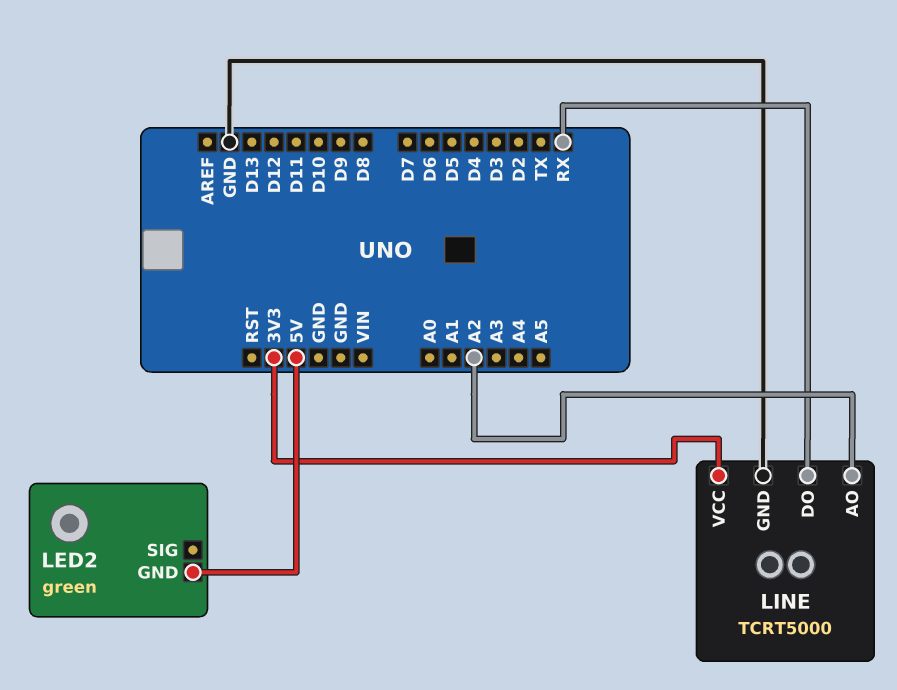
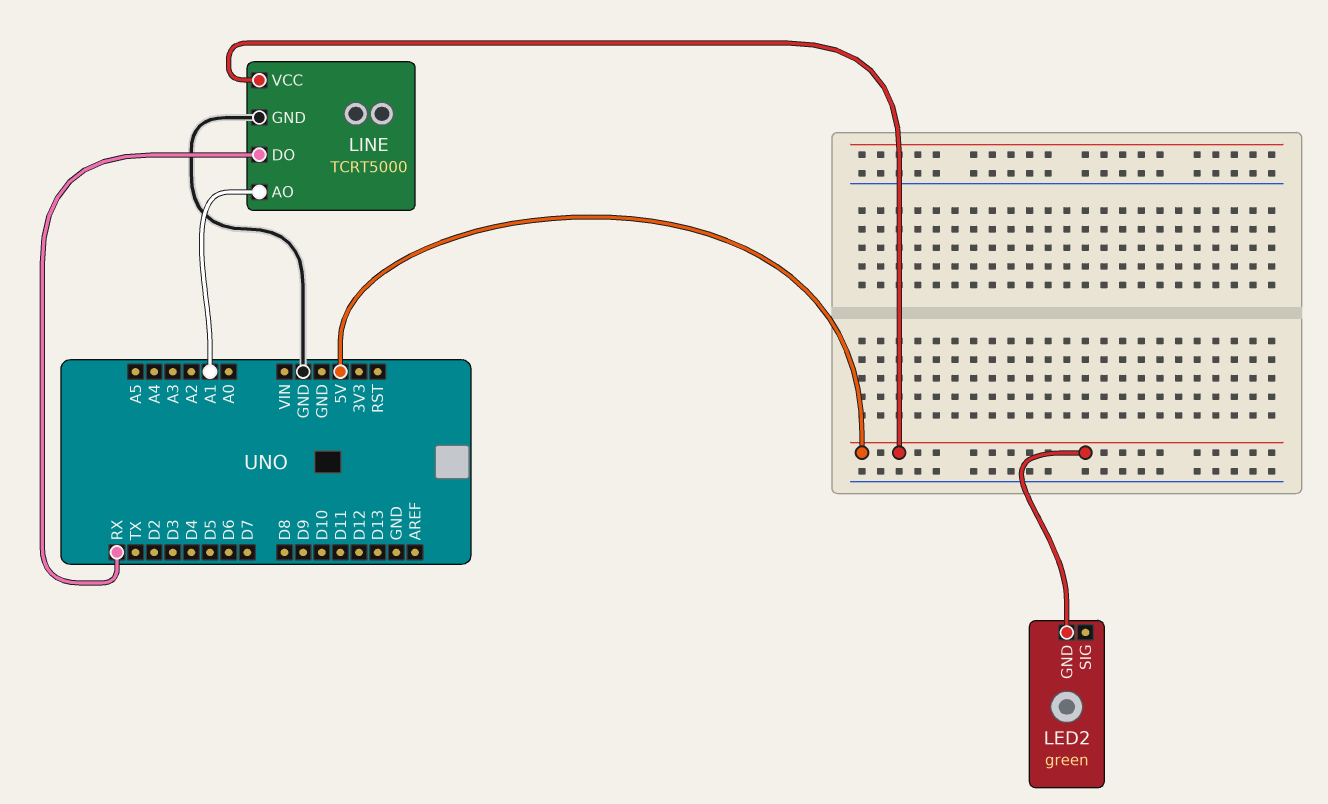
LINE pin AO: A2 -> A1
LINE pin VCC: 3V3 -> 5V

